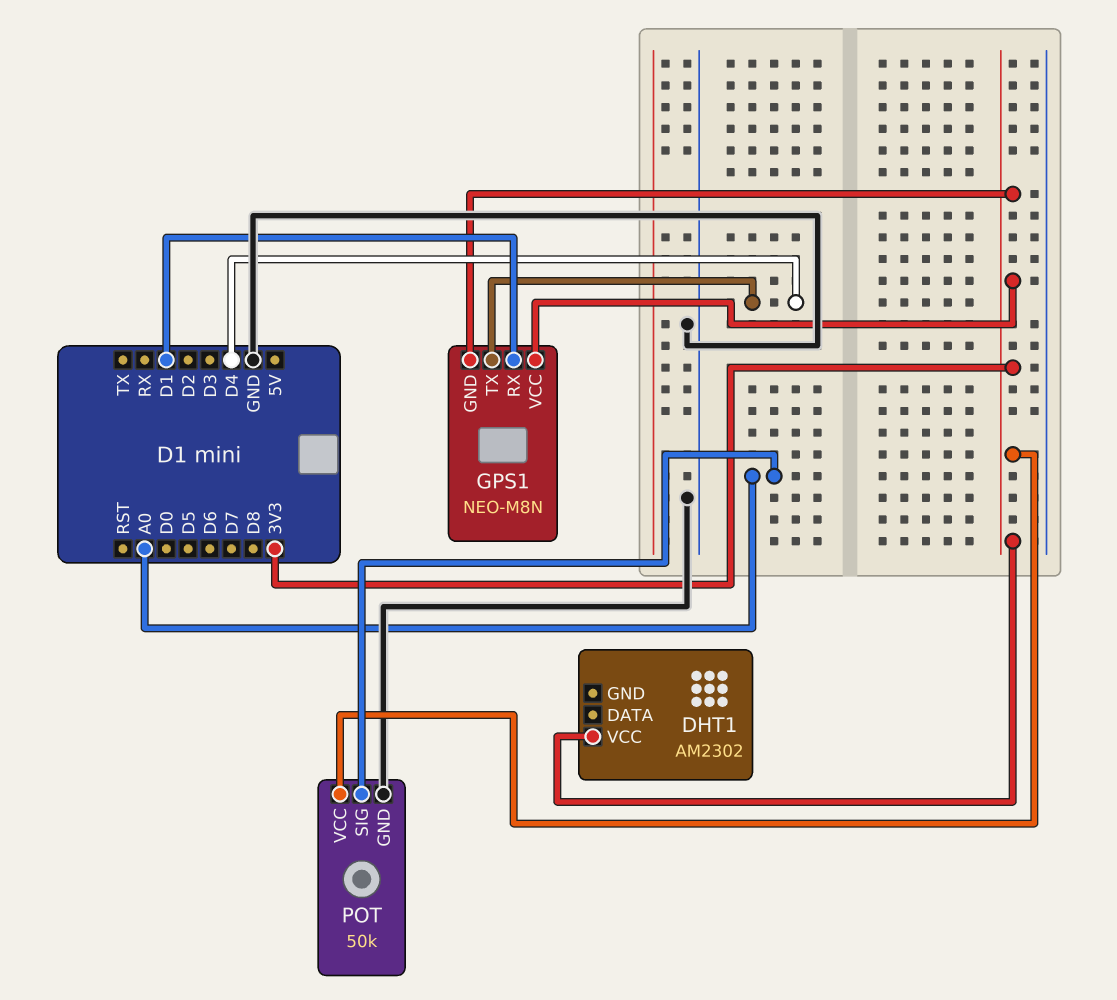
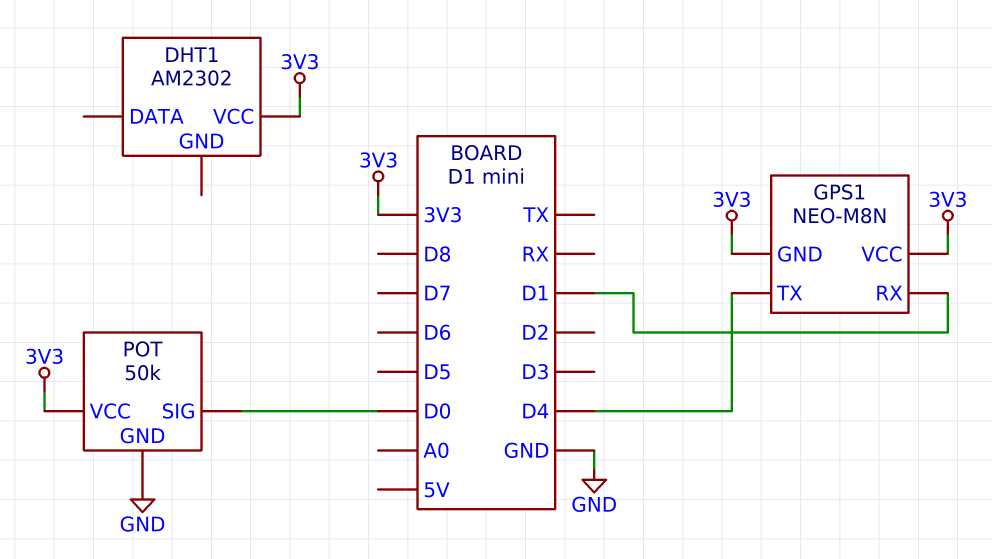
POT pin SIG: A0 -> D0

